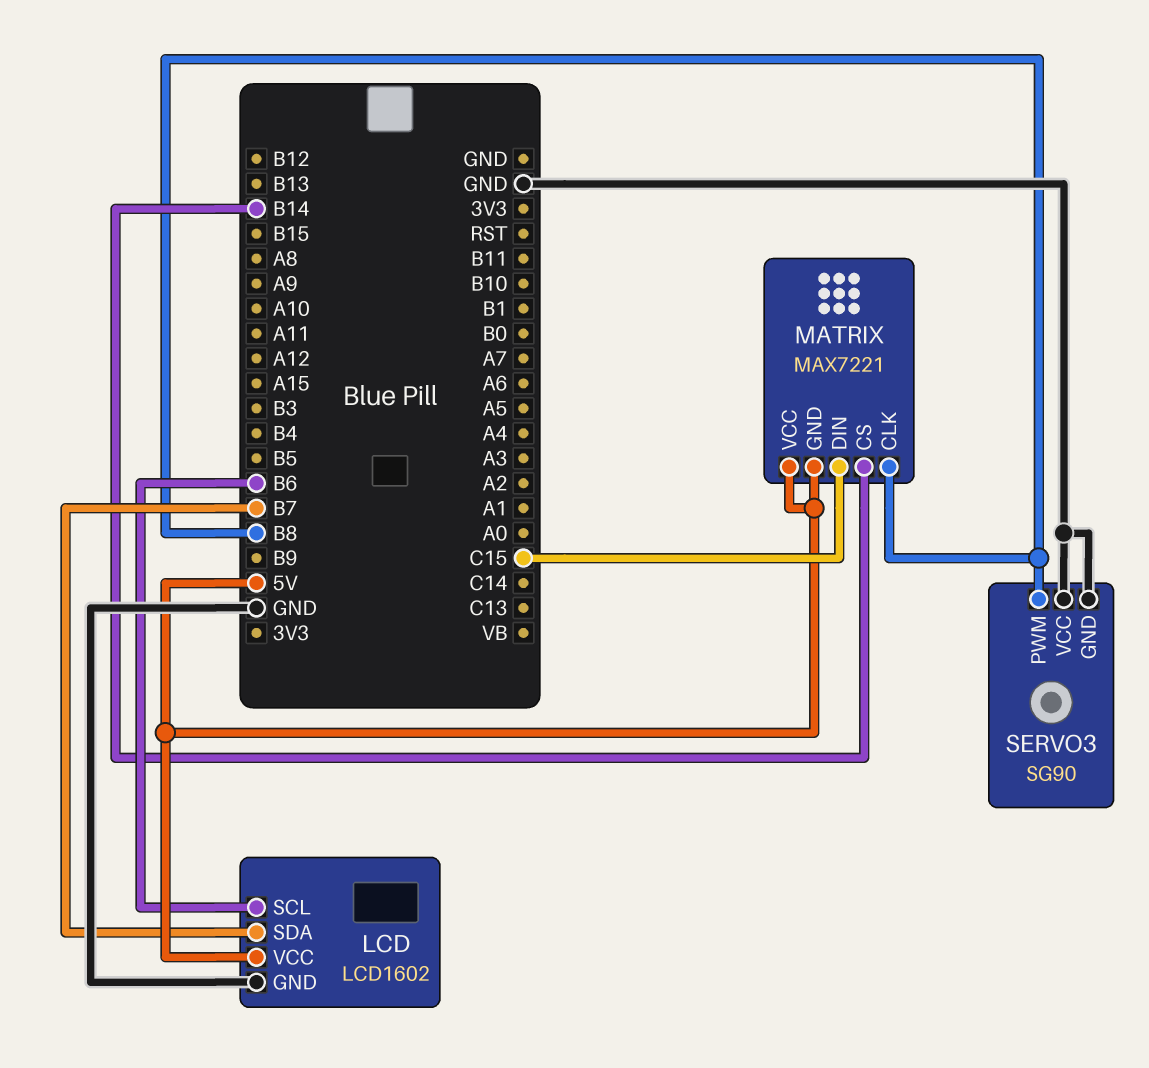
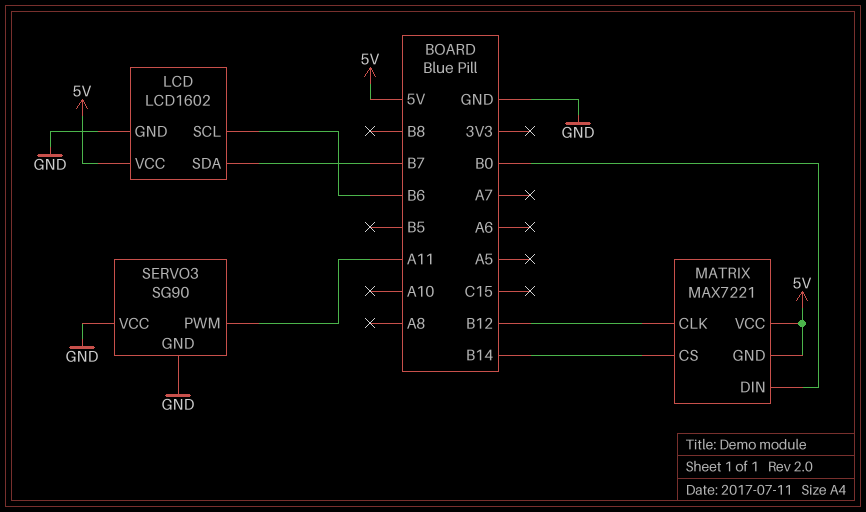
MATRIX pin CLK: B8 -> B12
MATRIX pin DIN: C15 -> B0
SERVO3 pin PWM: B8 -> A11

